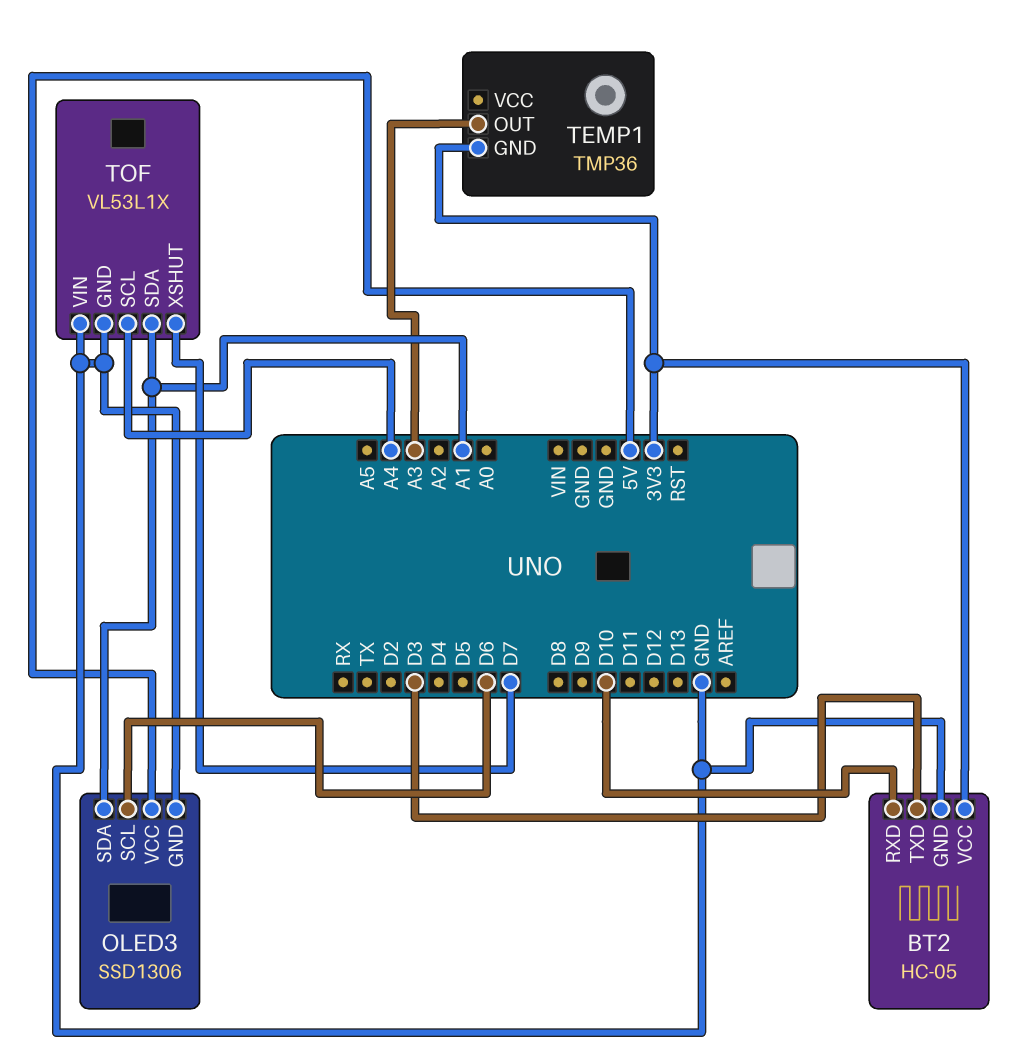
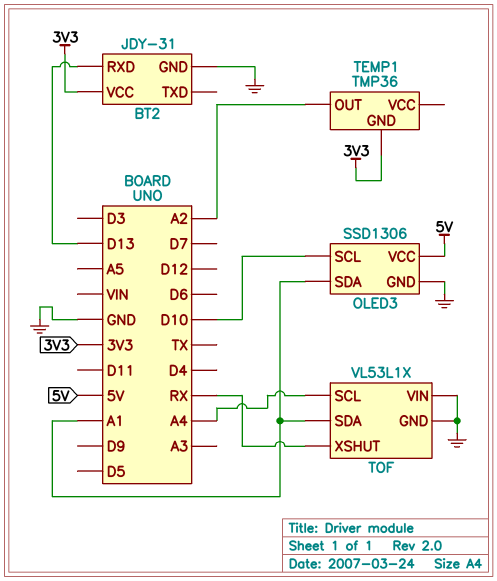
BT2: HC-05 -> JDY-31
BT2 pin RXD: D10 -> D13
BT2 pin TXD: D3 -> none
OLED3 pin SCL: D6 -> D10
TEMP1 pin OUT: A3 -> A2
TOF pin XSHUT: D7 -> RX

